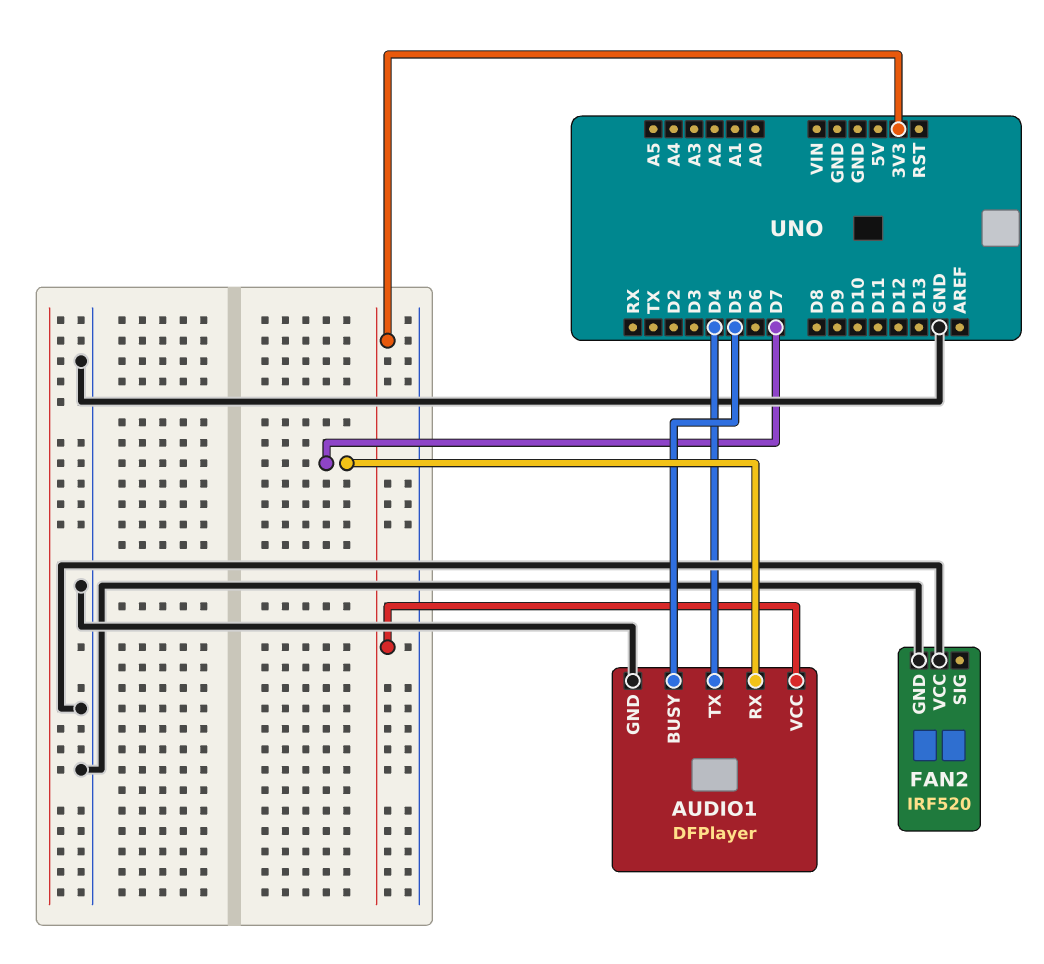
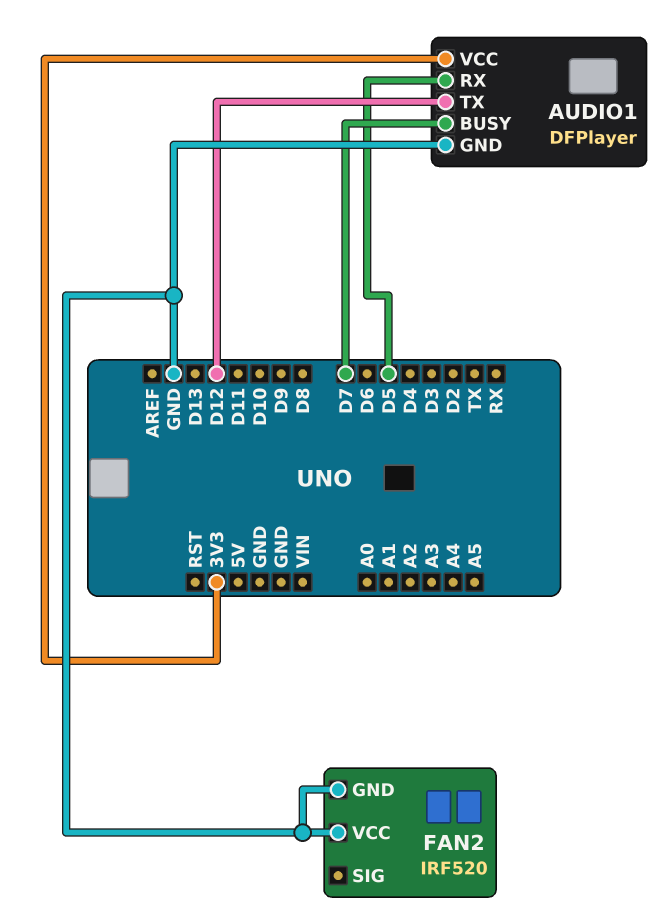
AUDIO1 pin BUSY: D5 -> D7
AUDIO1 pin RX: D7 -> D5
AUDIO1 pin TX: D4 -> D12

